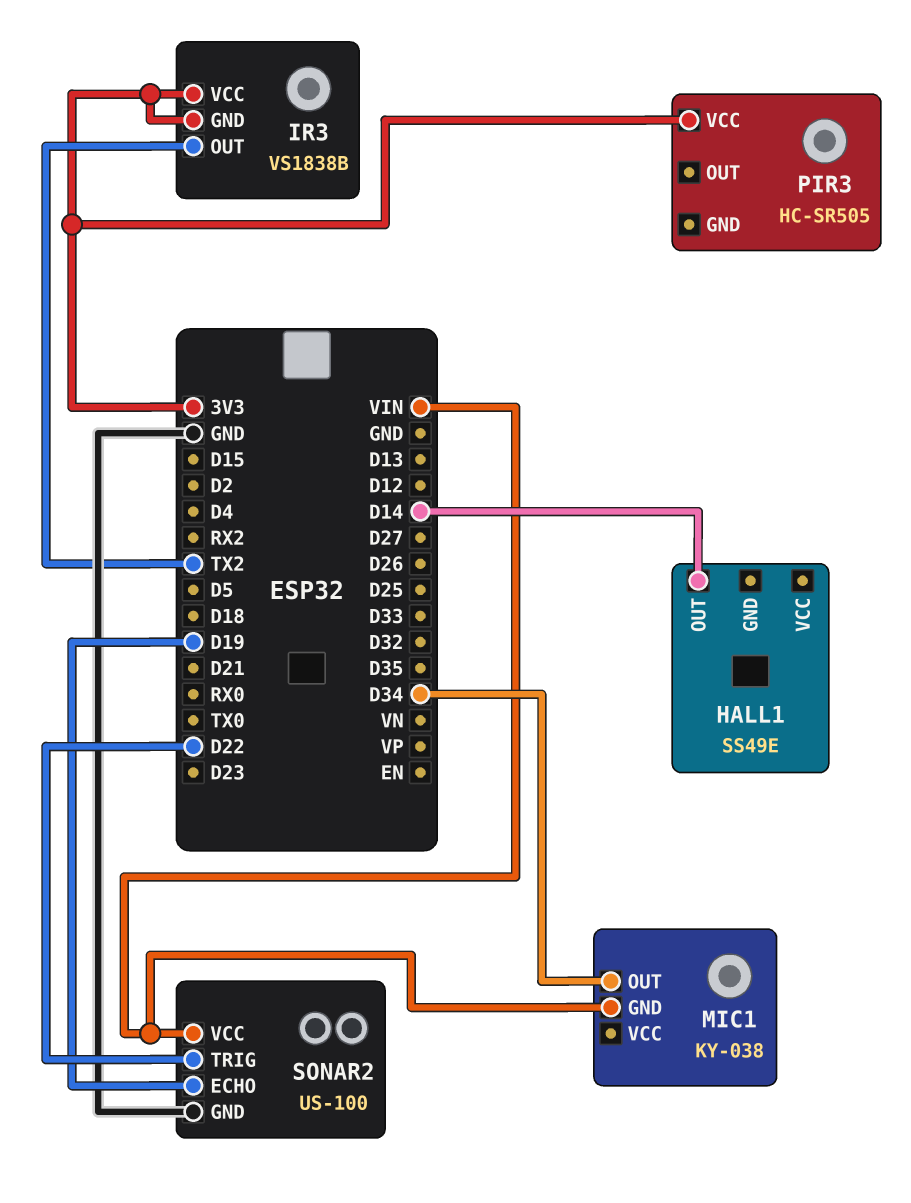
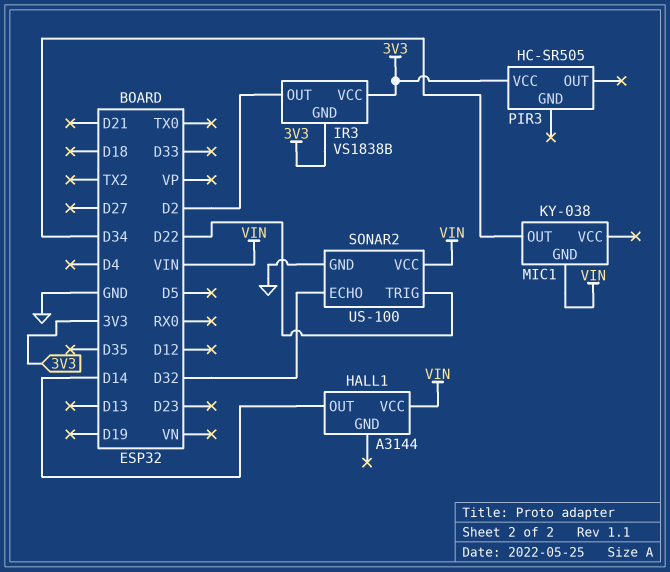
HALL1: SS49E -> A3144
HALL1 pin VCC: none -> VIN
IR3 pin OUT: TX2 -> D2
SONAR2 pin ECHO: D19 -> D32

